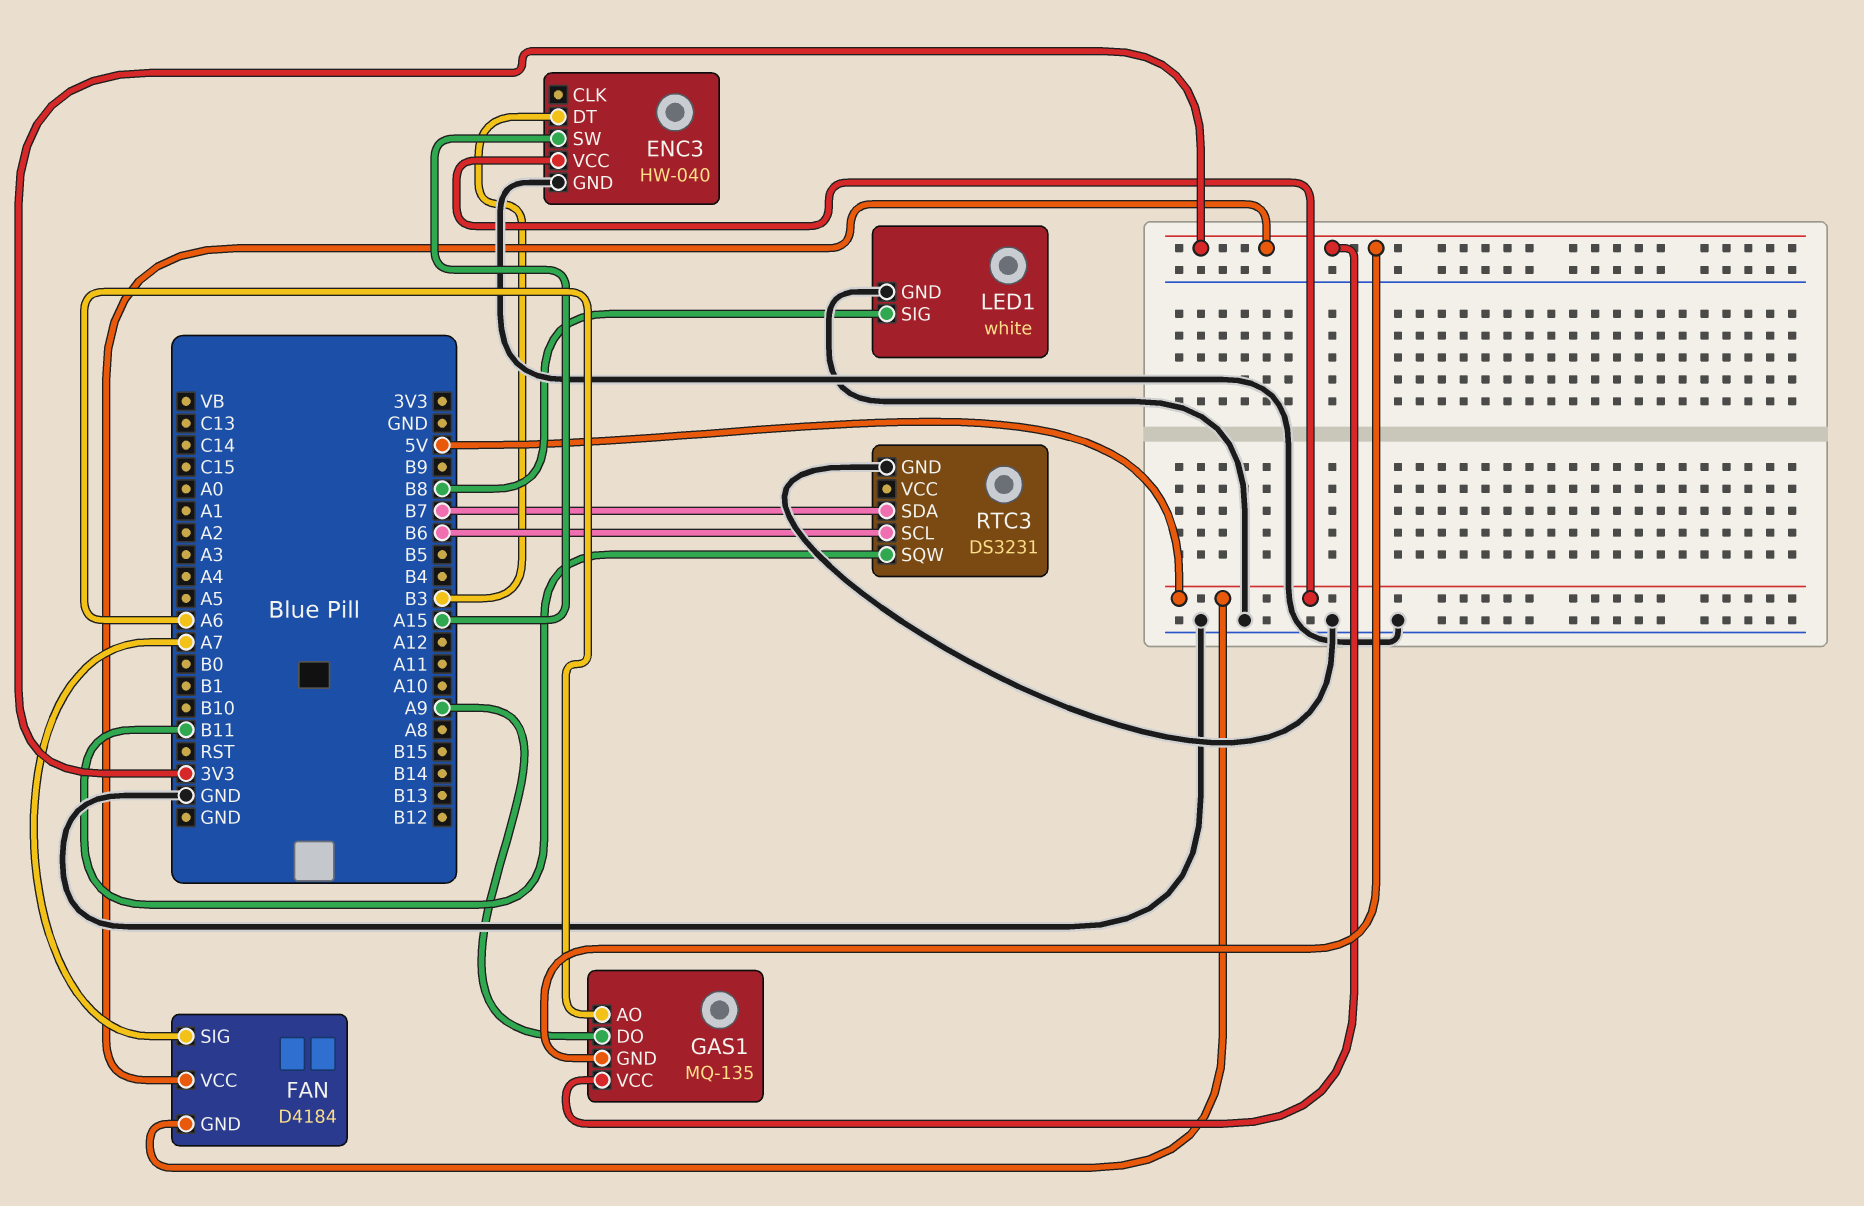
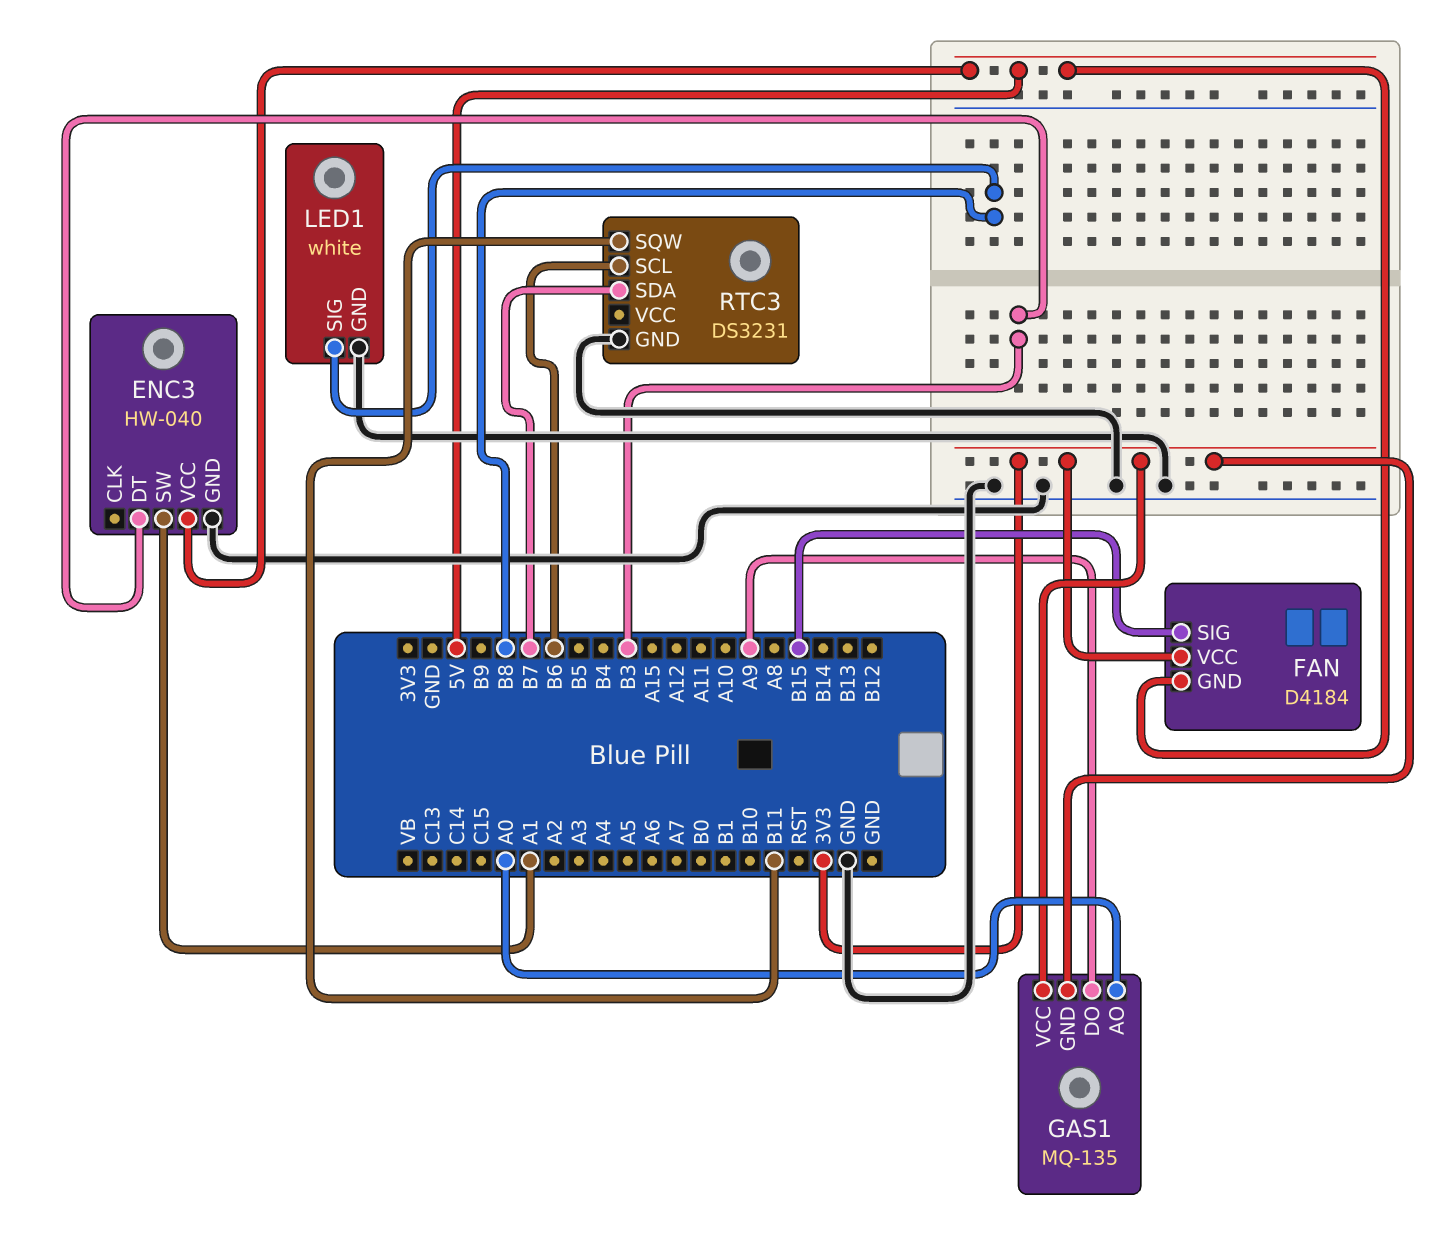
ENC3 pin SW: A15 -> A1
FAN pin SIG: A7 -> B15
GAS1 pin AO: A6 -> A0

